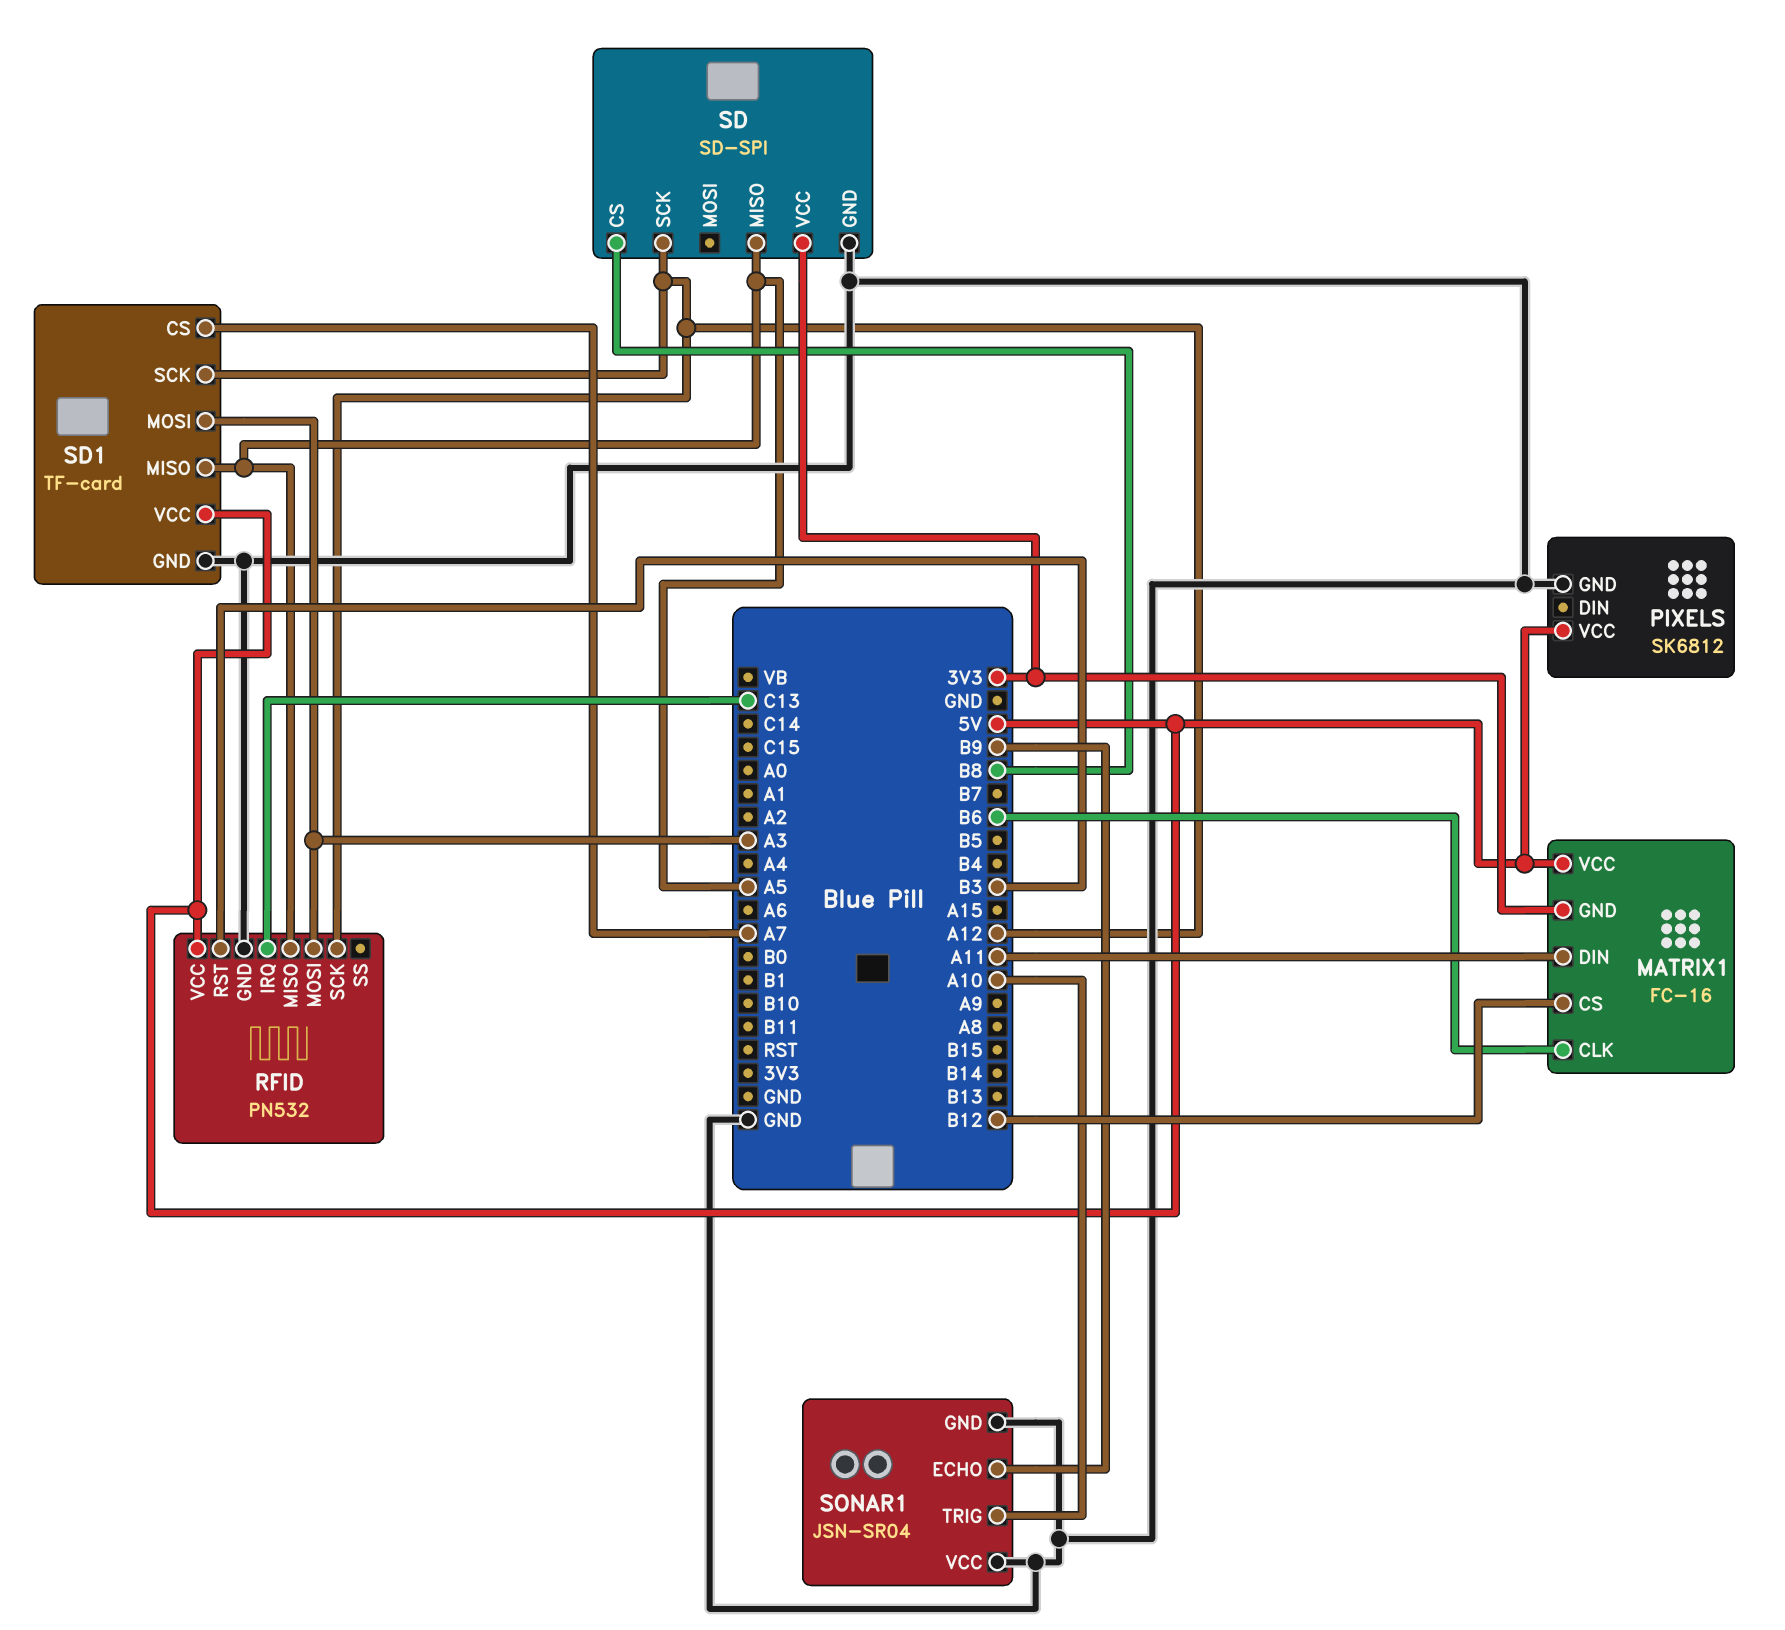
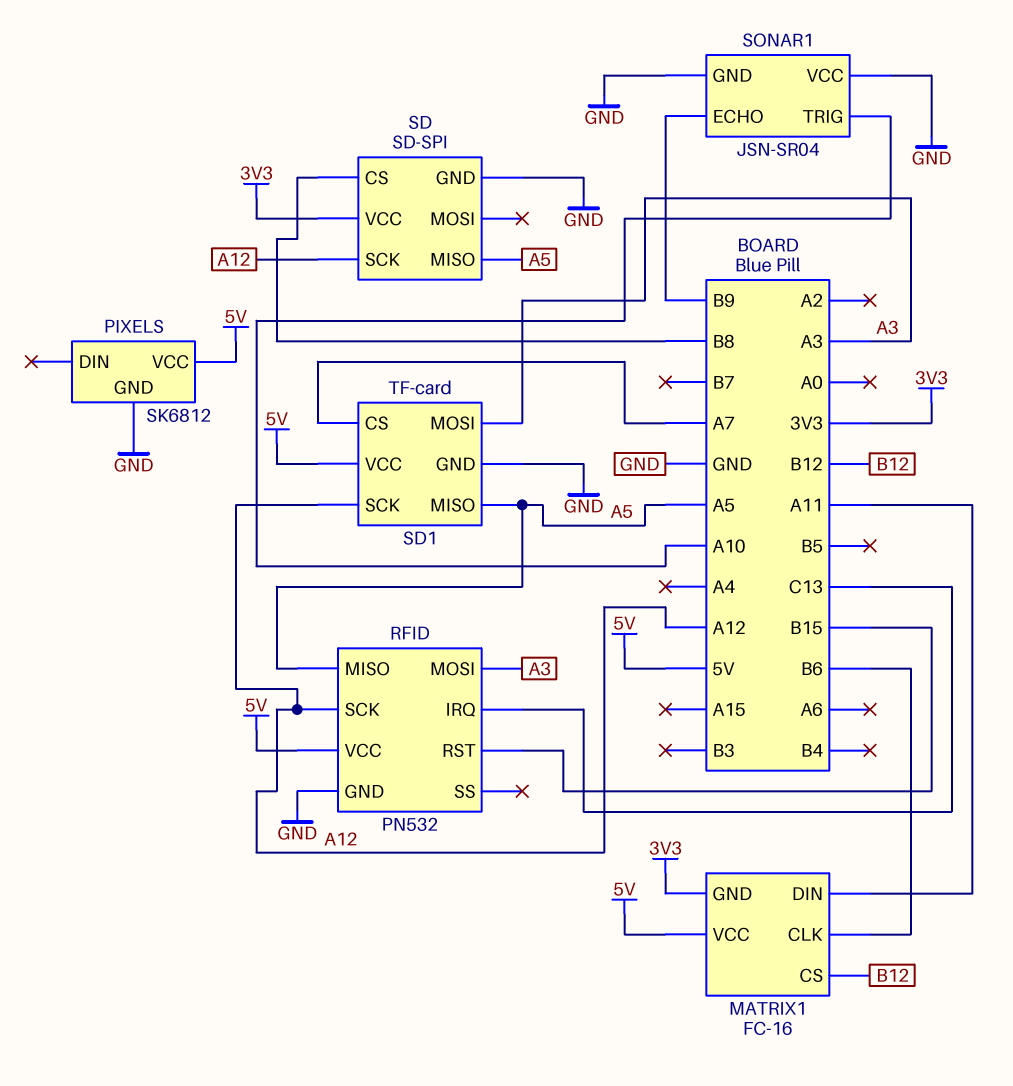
RFID pin RST: B3 -> B15

